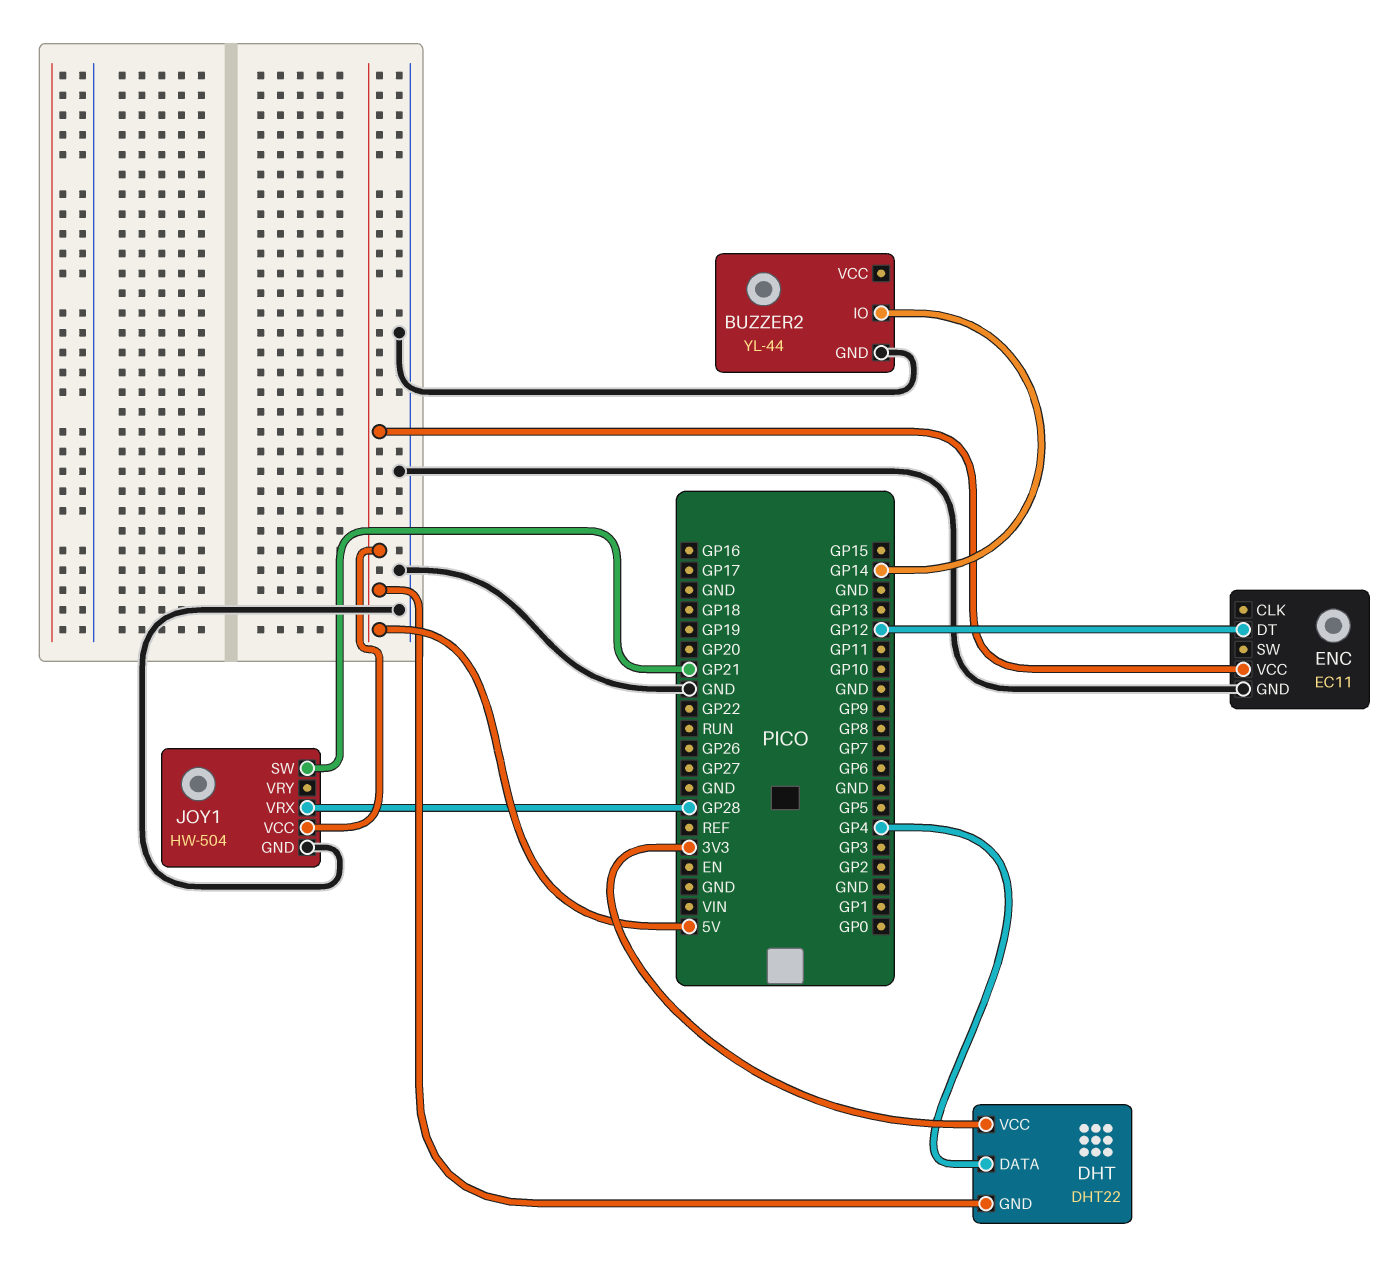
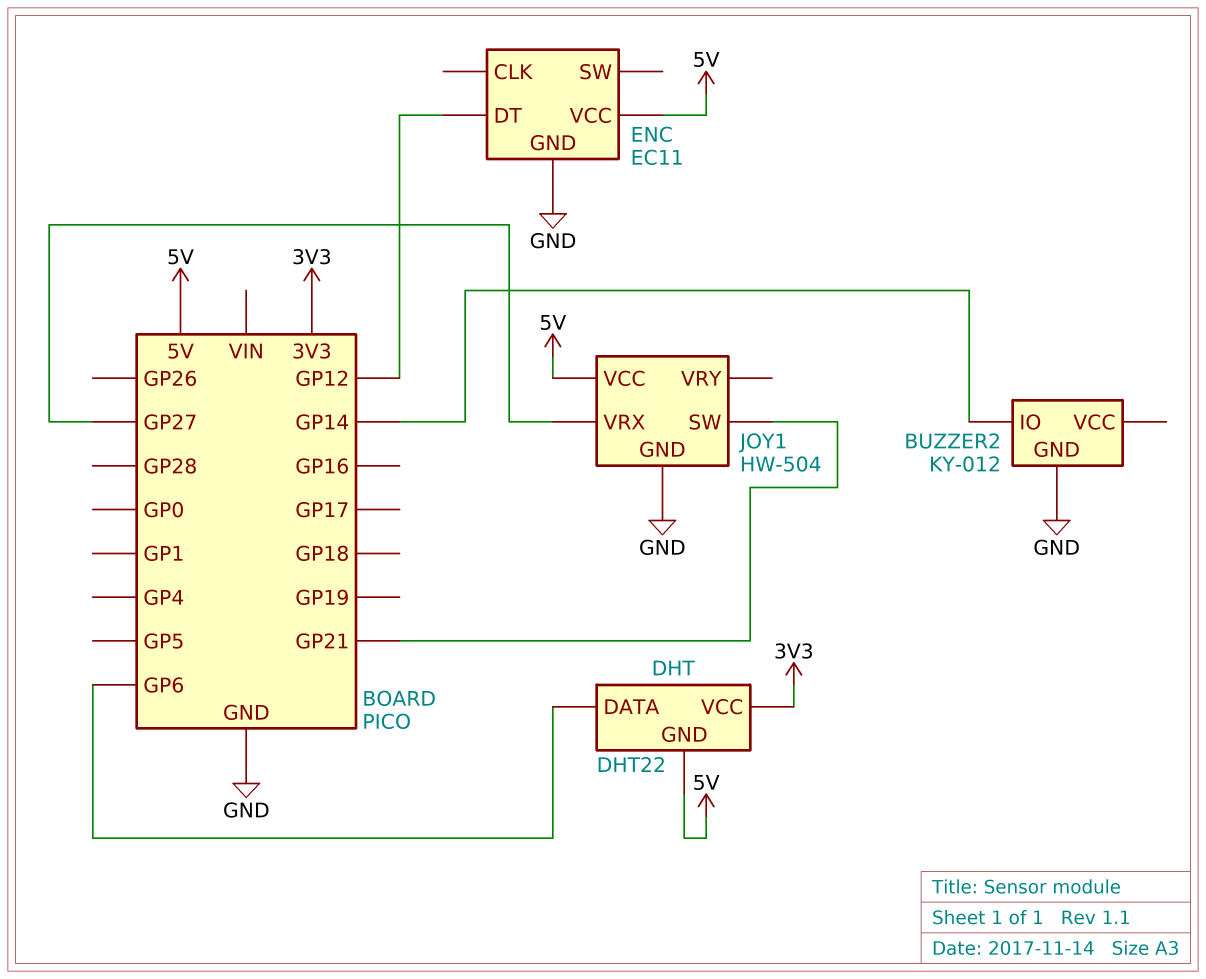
BUZZER2: YL-44 -> KY-012
DHT pin DATA: GP4 -> GP6
JOY1 pin VRX: GP28 -> GP27

